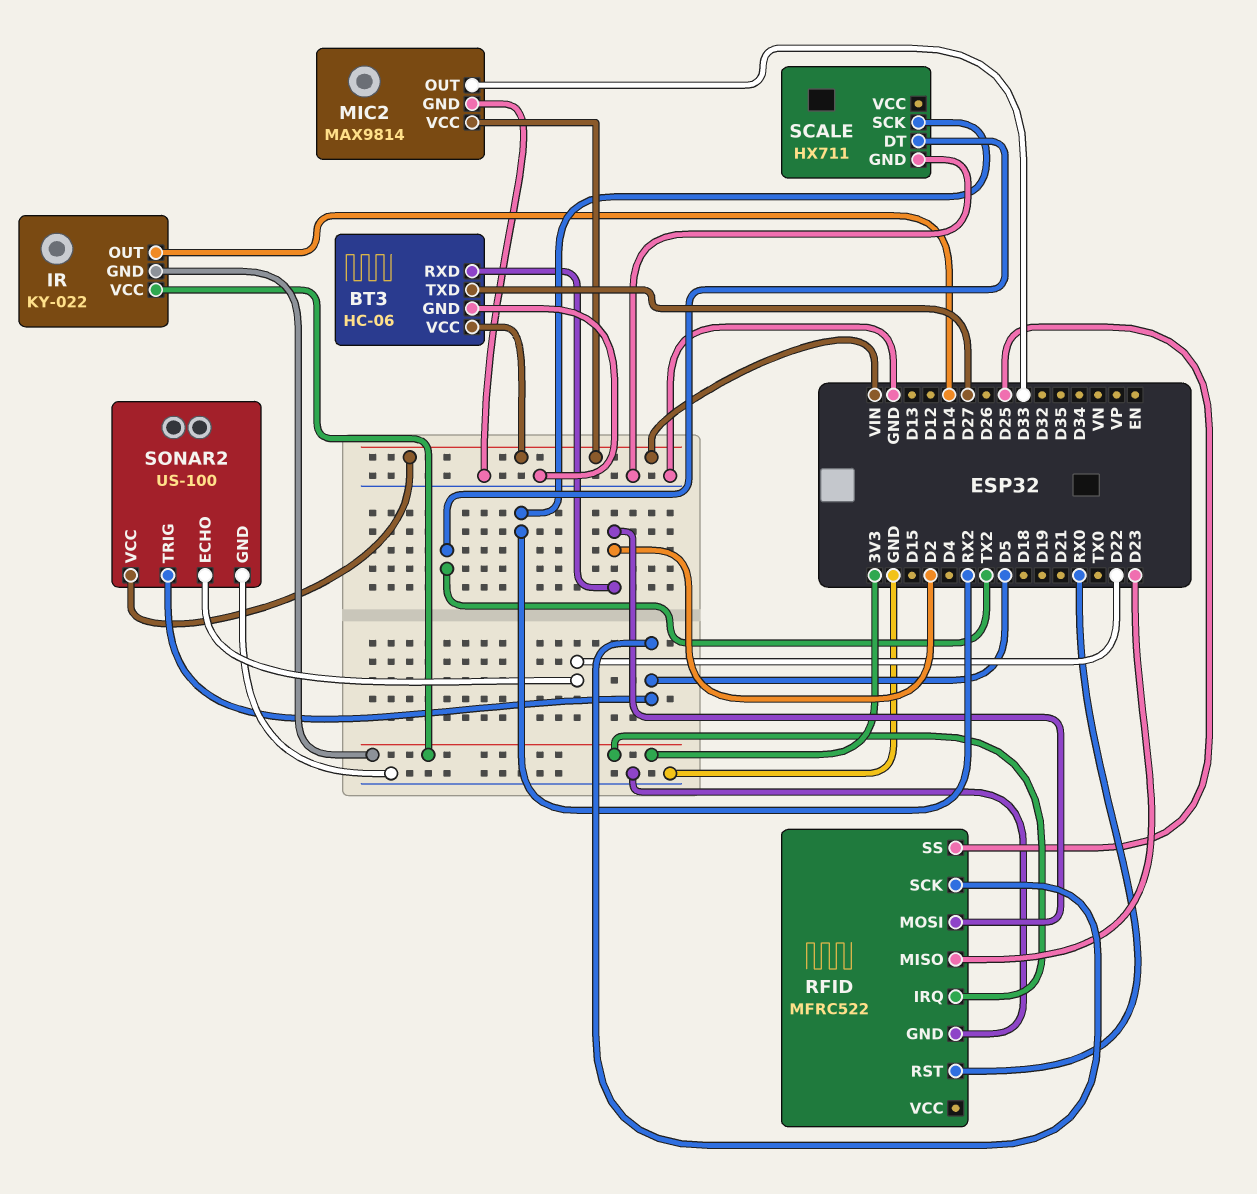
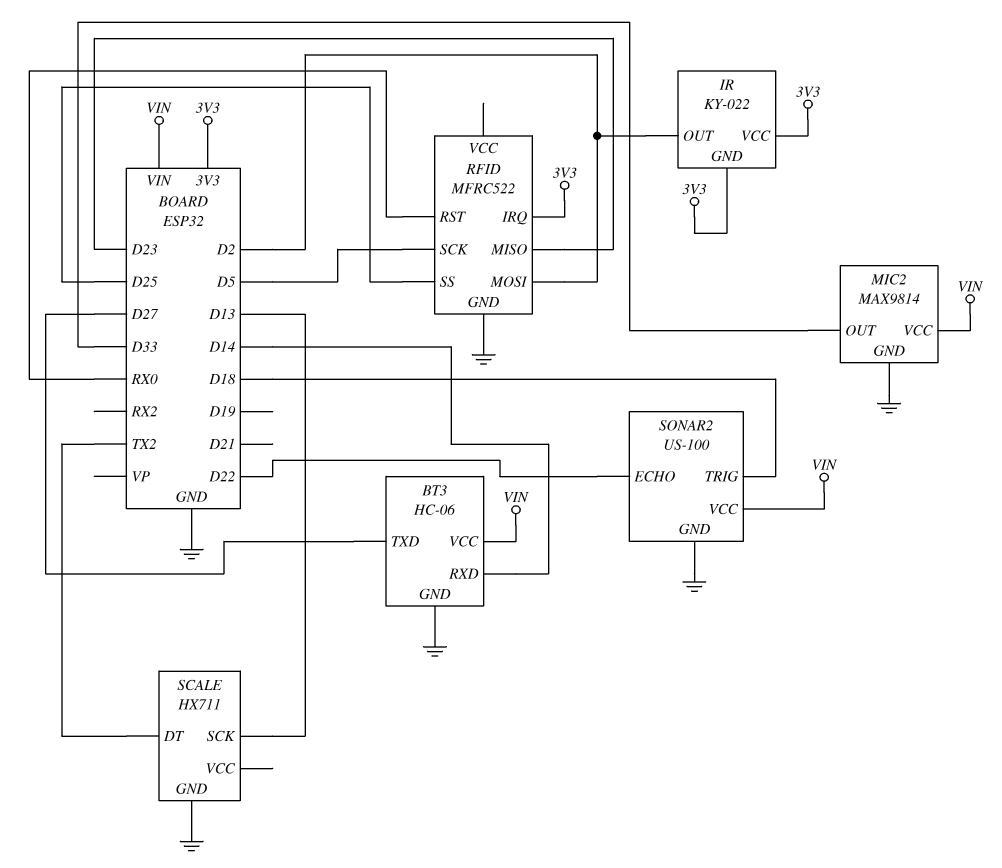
BT3 pin RXD: D2 -> D14
IR pin OUT: D14 -> D2
SCALE pin SCK: RX2 -> D13
SONAR2 pin TRIG: D5 -> D18

